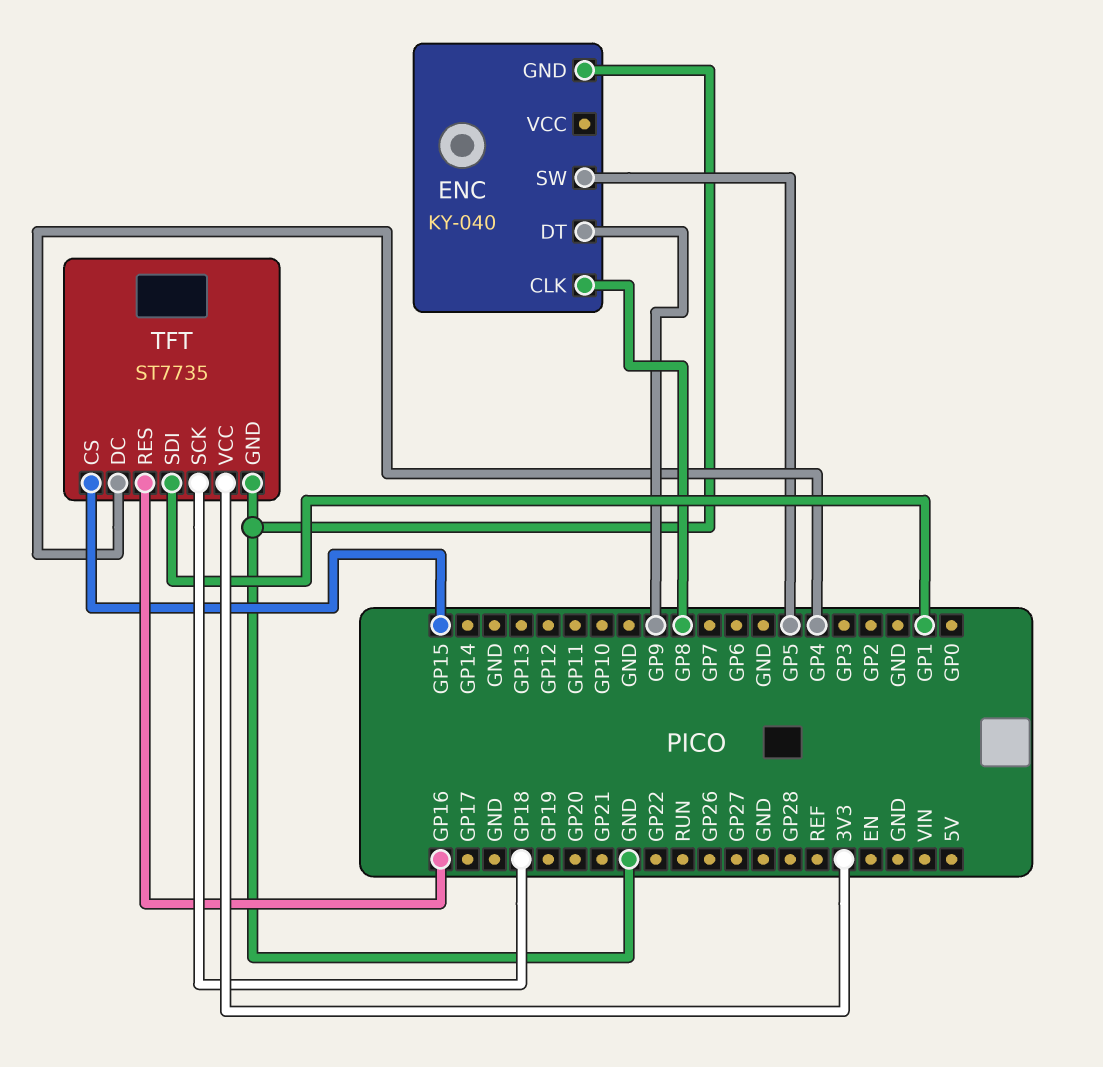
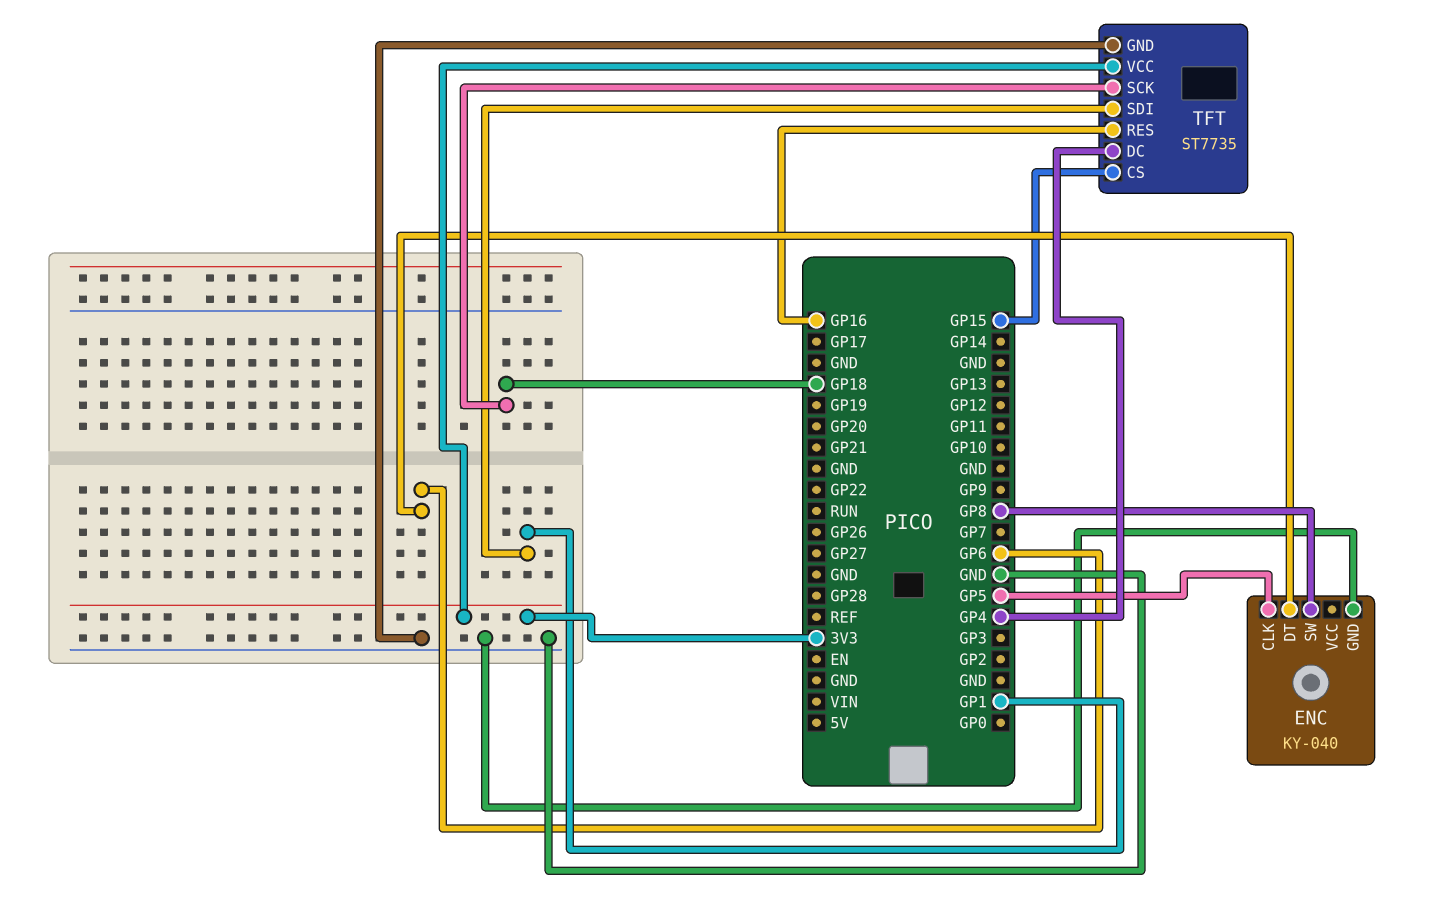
ENC pin CLK: GP8 -> GP5
ENC pin DT: GP9 -> GP6
ENC pin SW: GP5 -> GP8

